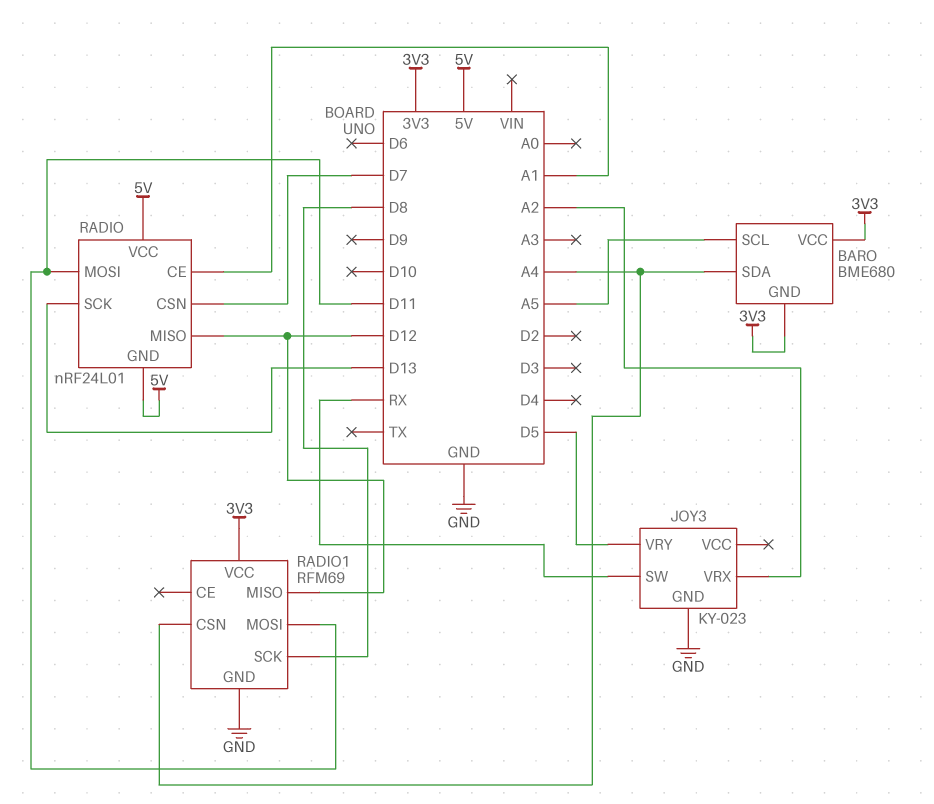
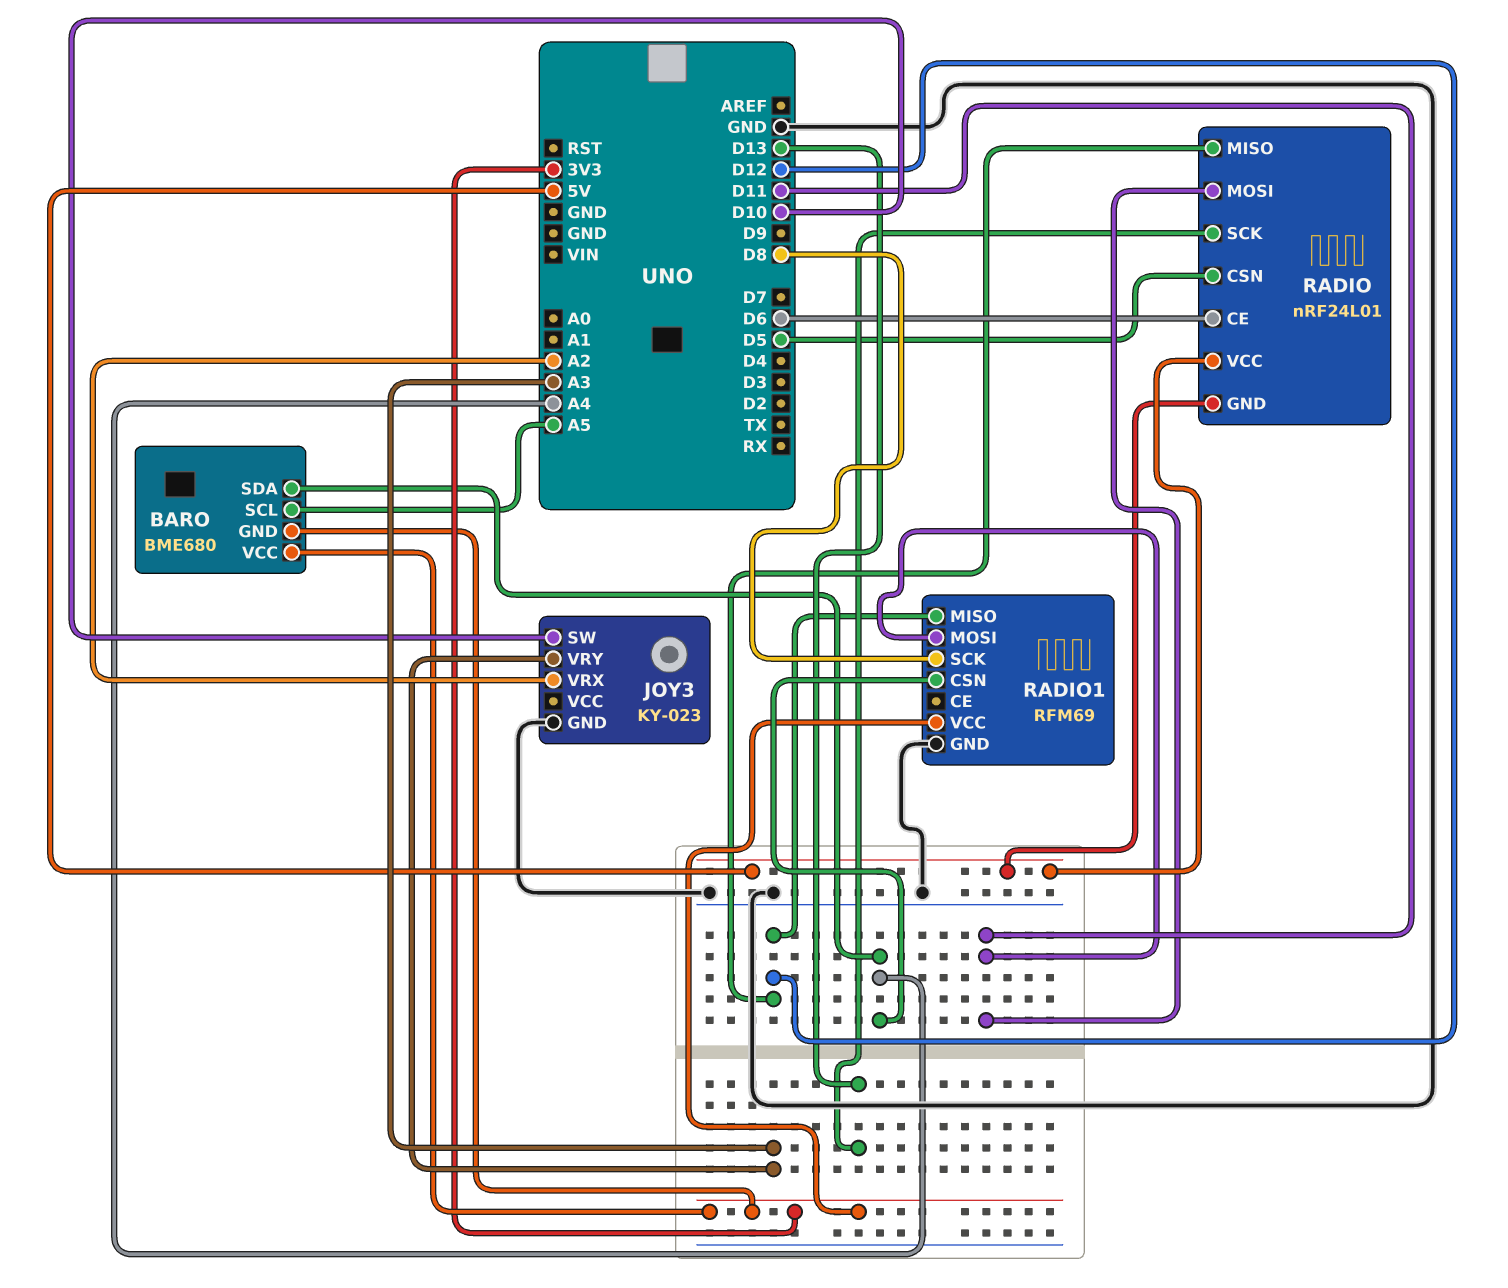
JOY3 pin SW: RX -> D10
JOY3 pin VRY: D5 -> A3
RADIO pin CE: A1 -> D6
RADIO pin CSN: D7 -> D5

